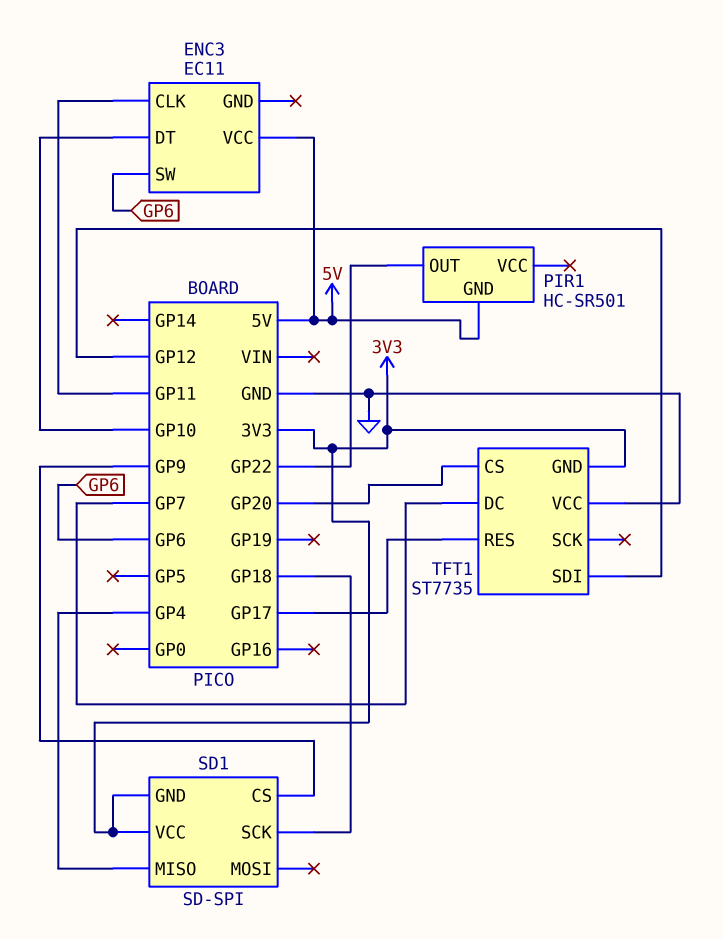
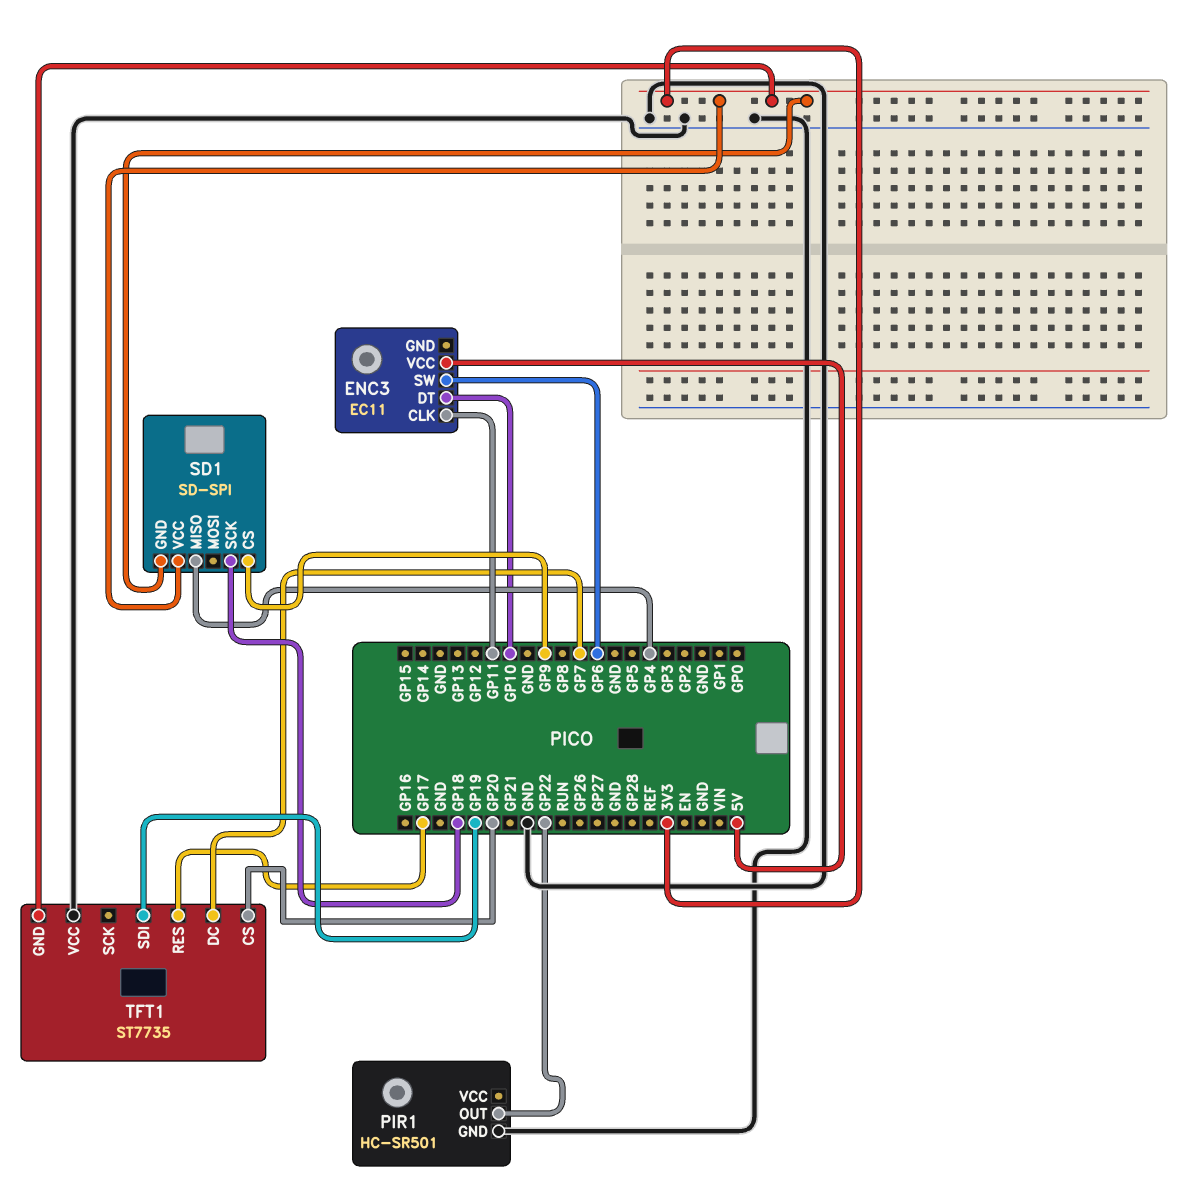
PIR1 pin GND: 5V -> GND
TFT1 pin SDI: GP12 -> GP19

